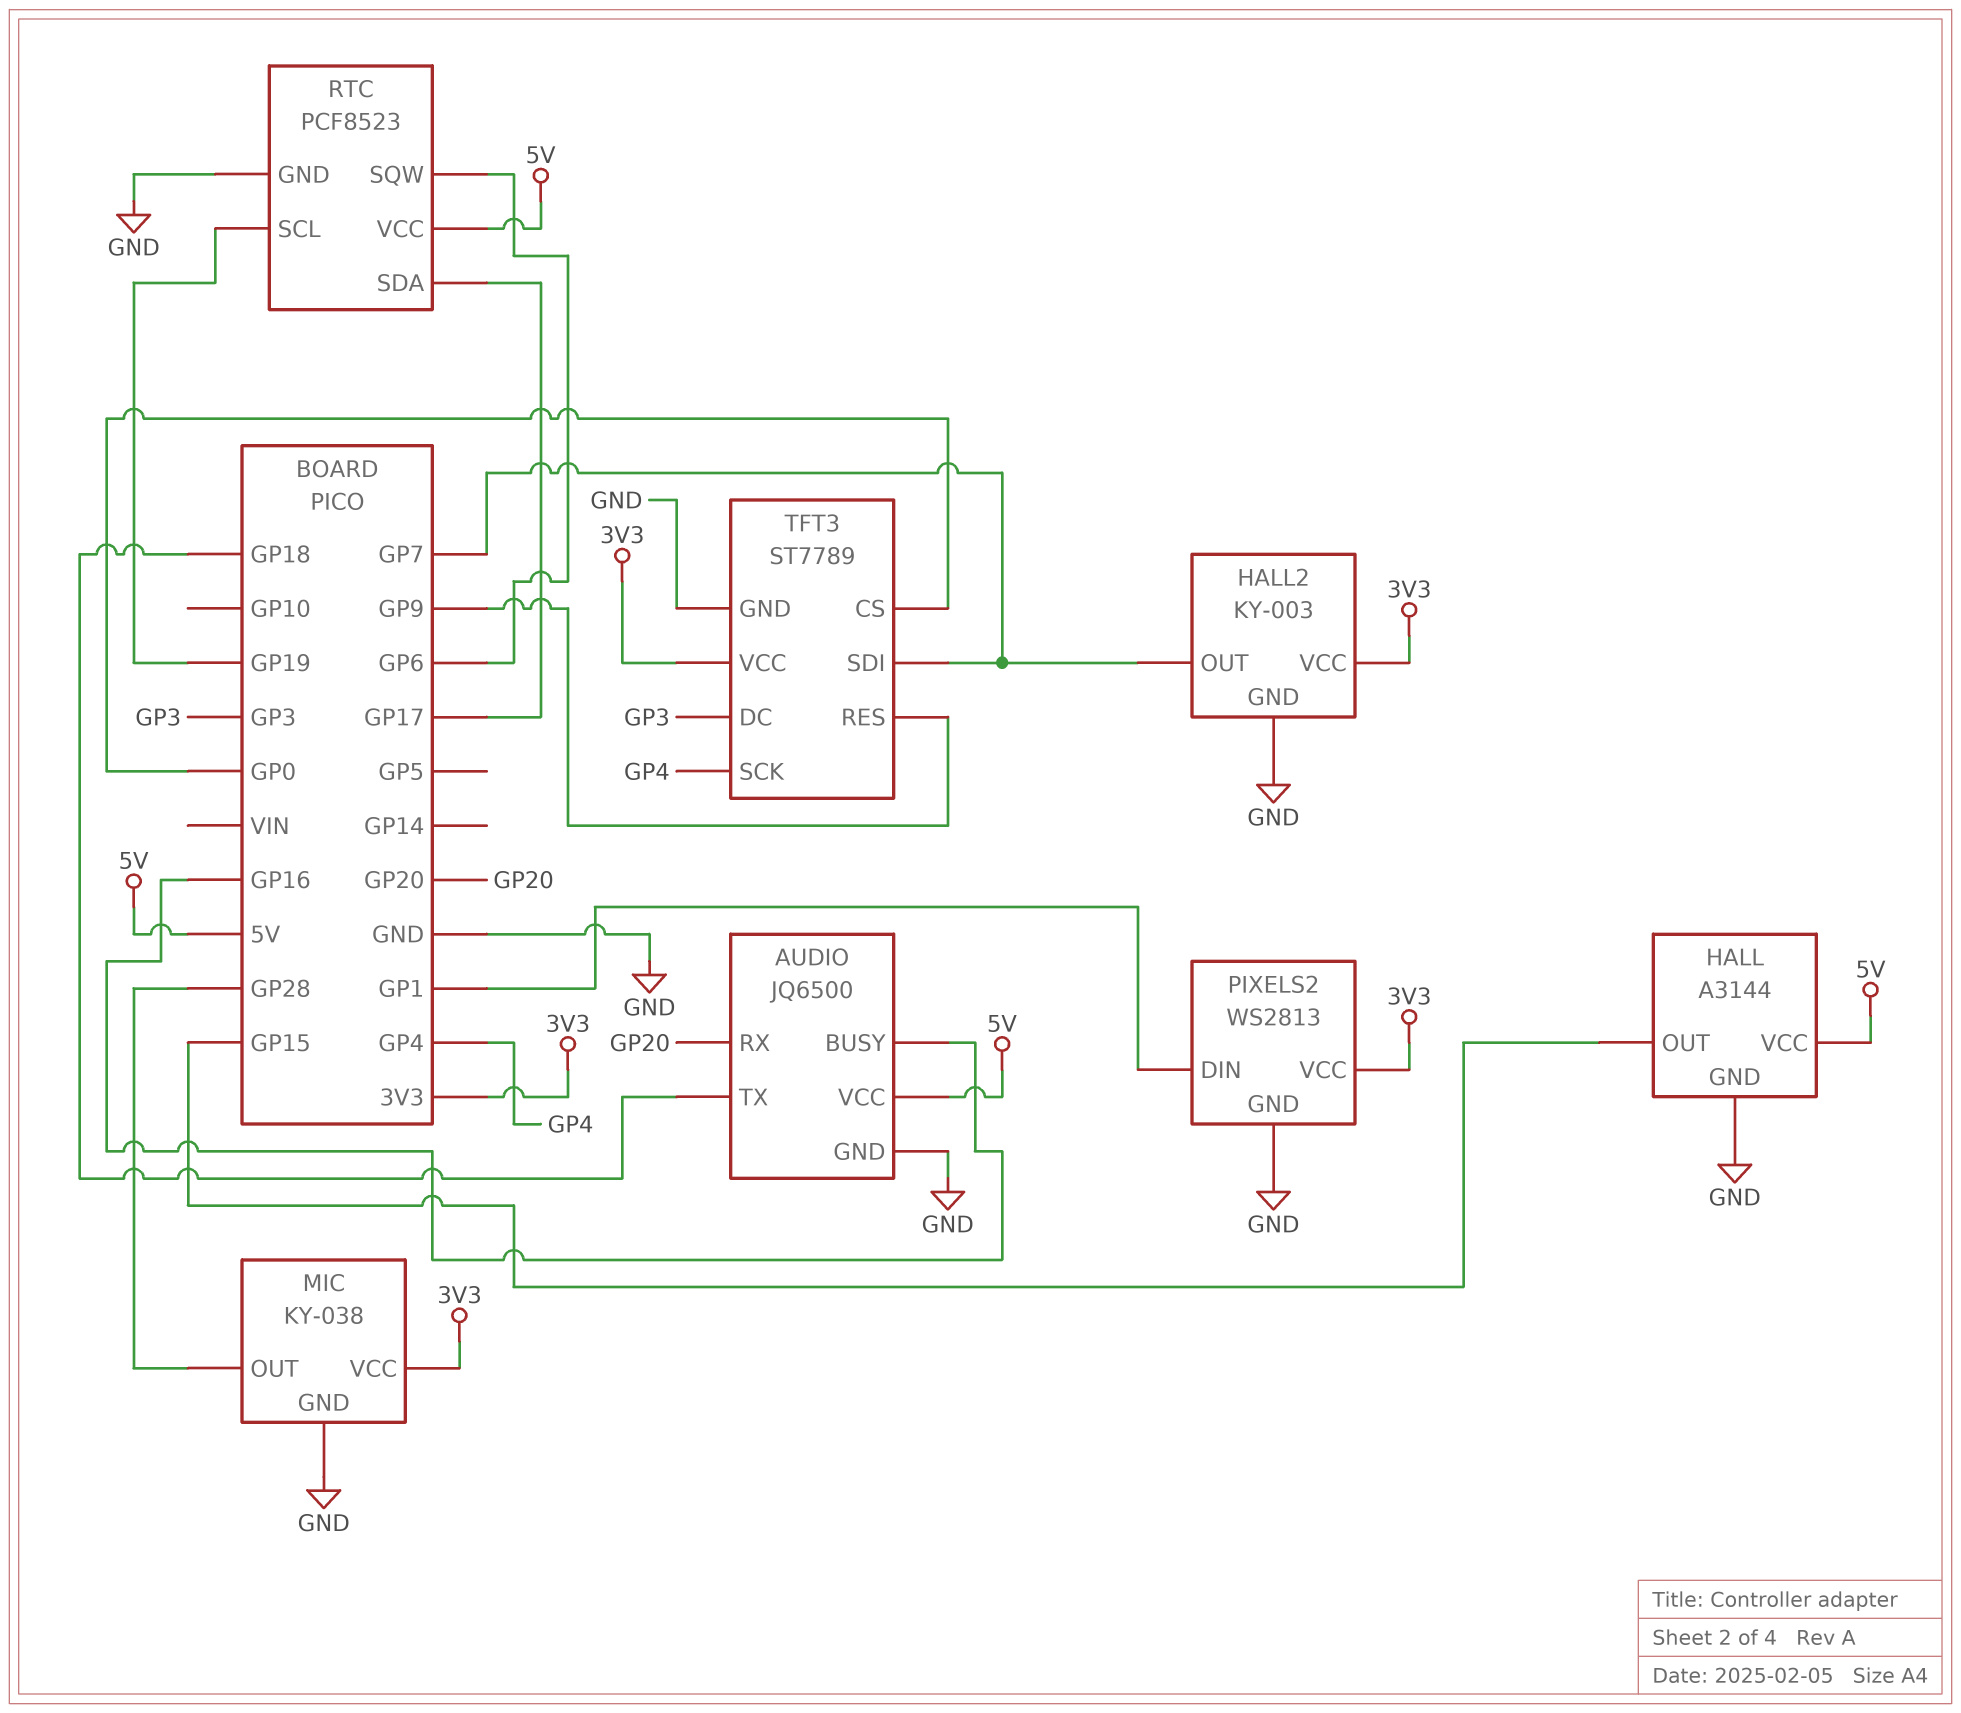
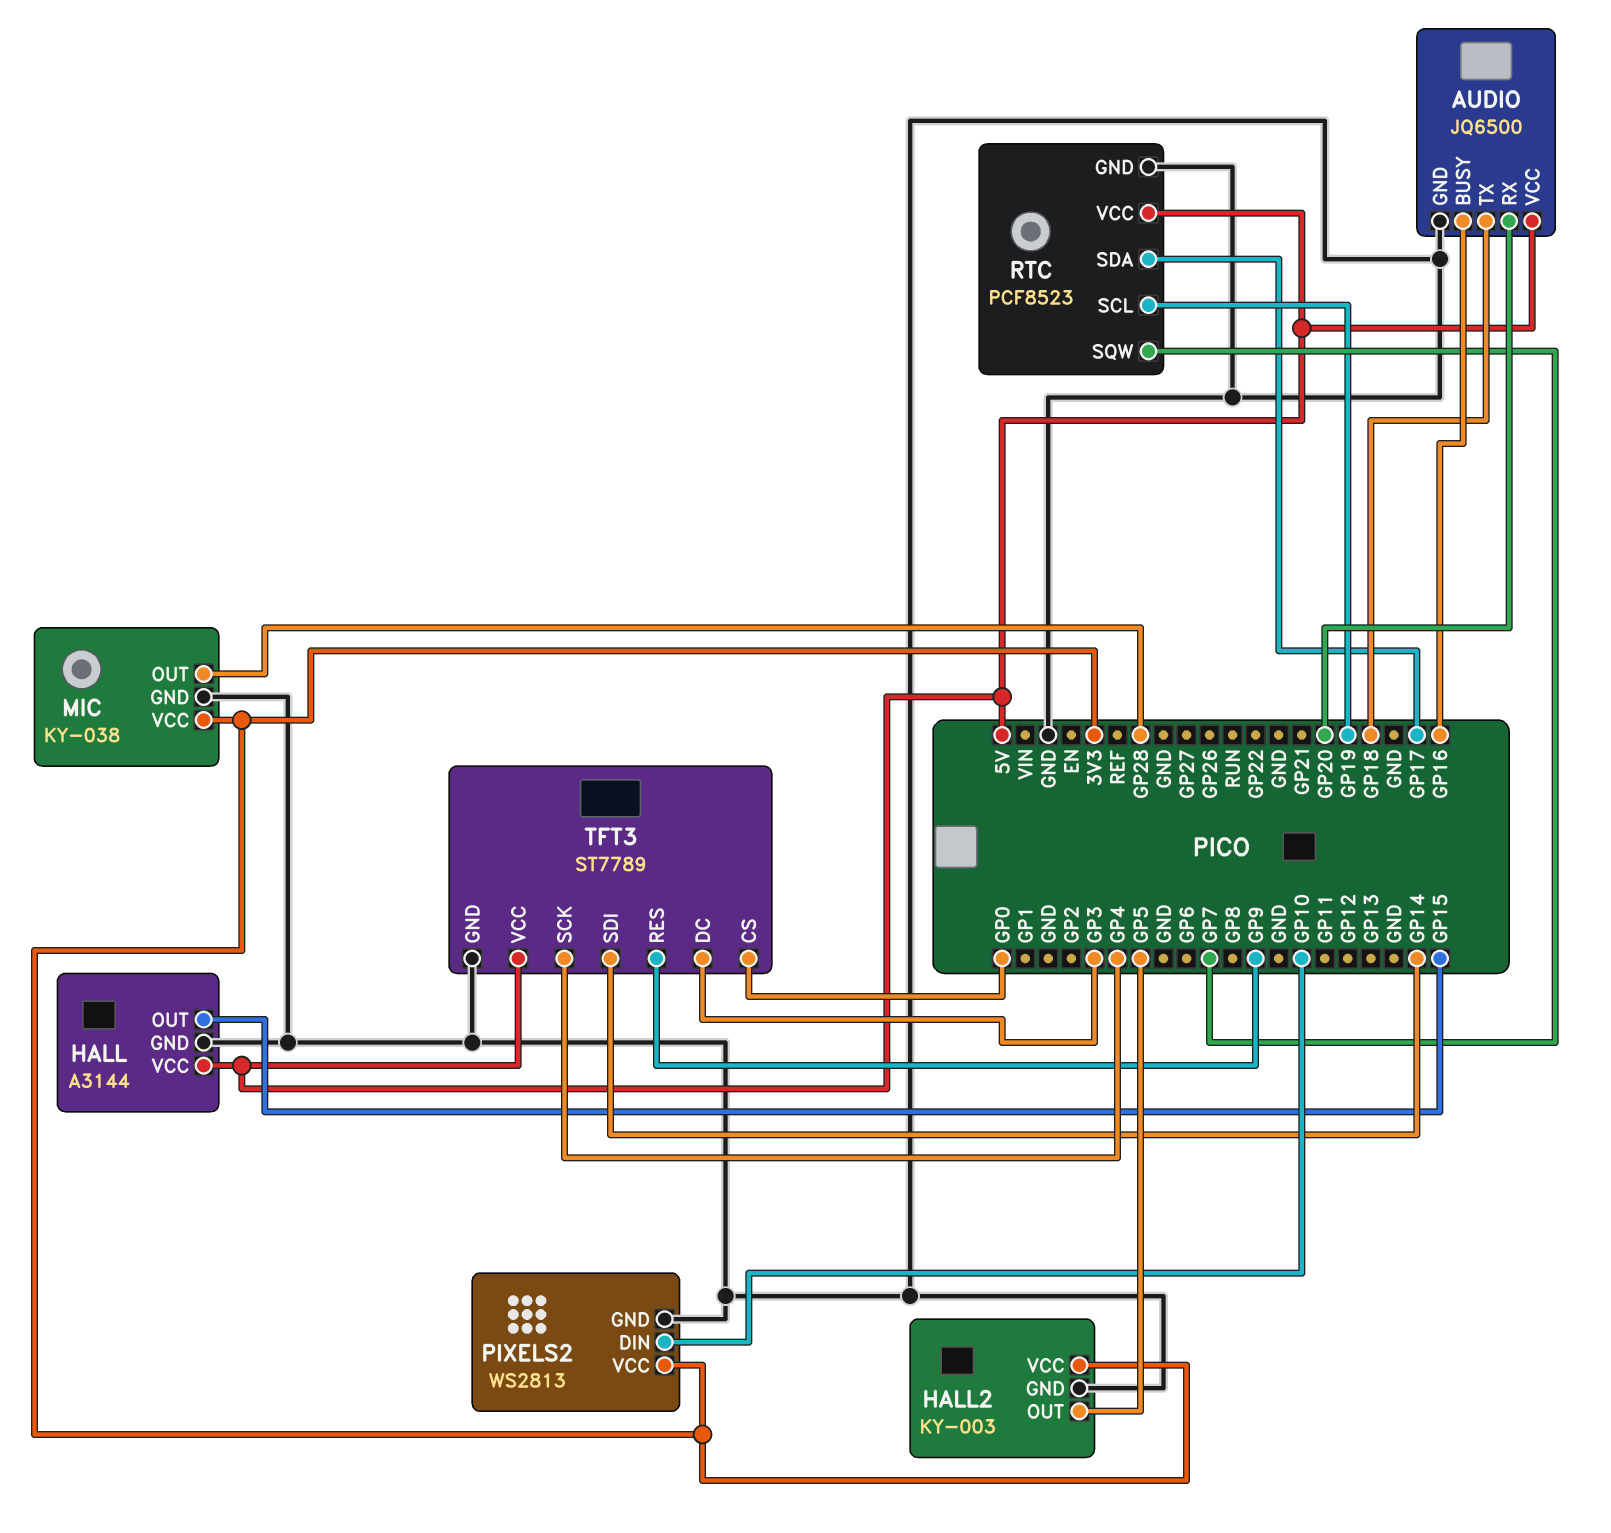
HALL2 pin OUT: GP7 -> GP5
PIXELS2 pin DIN: GP1 -> GP10
RTC pin SQW: GP6 -> GP7
TFT3 pin SDI: GP7 -> GP14
TFT3 pin VCC: 3V3 -> 5V

